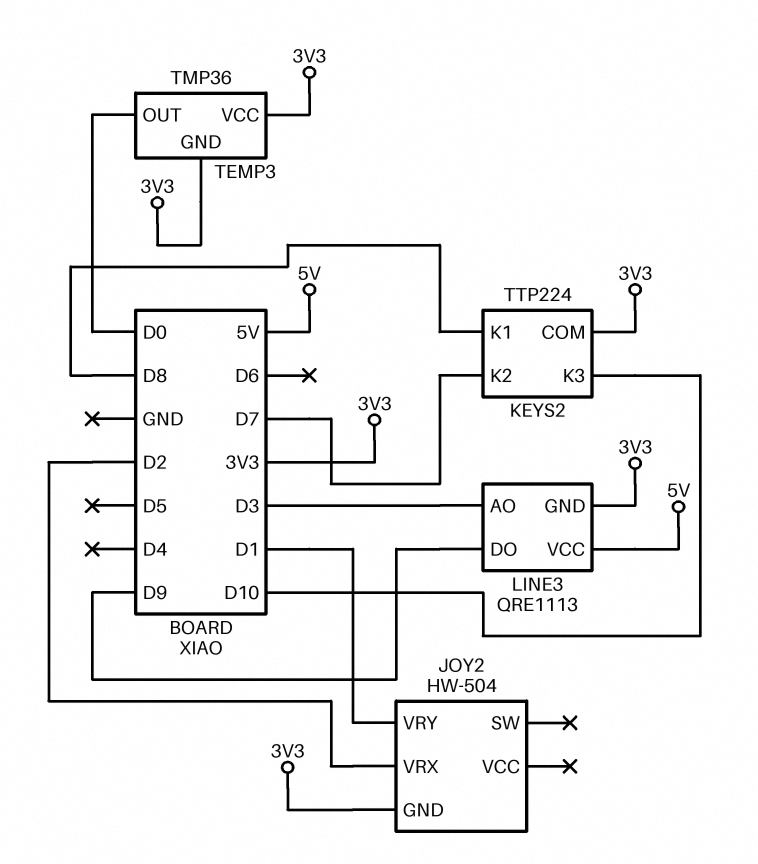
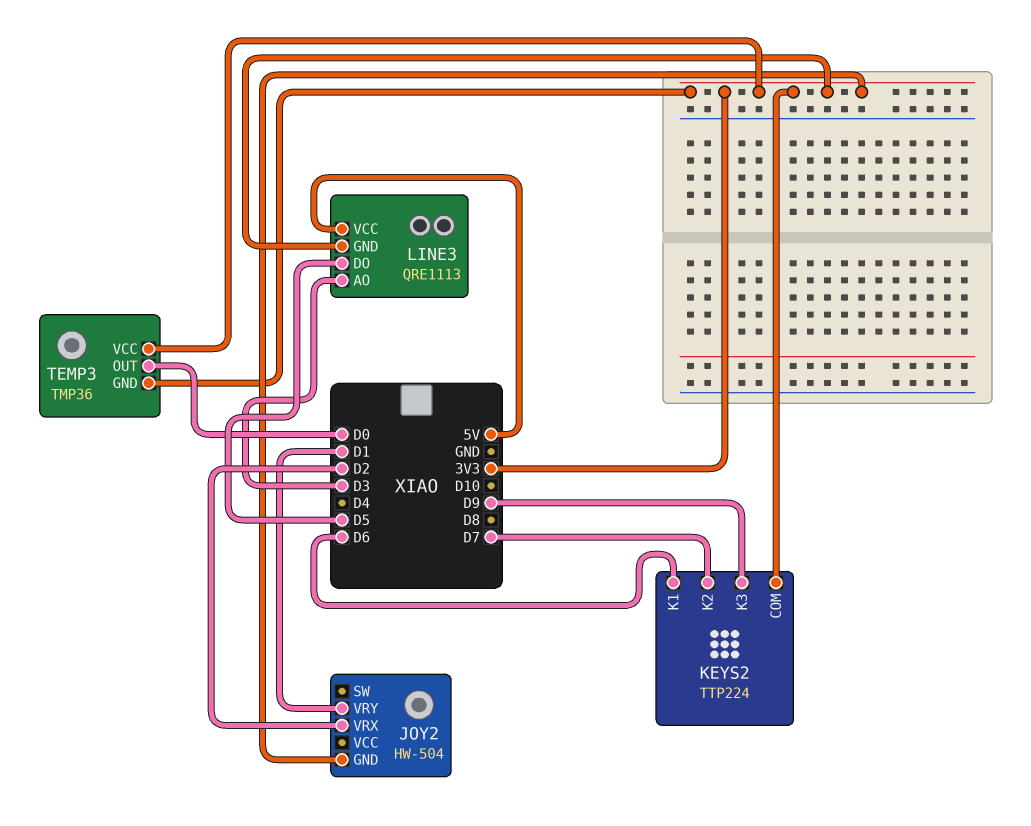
KEYS2 pin K1: D8 -> D6
KEYS2 pin K3: D10 -> D9
LINE3 pin DO: D9 -> D5

